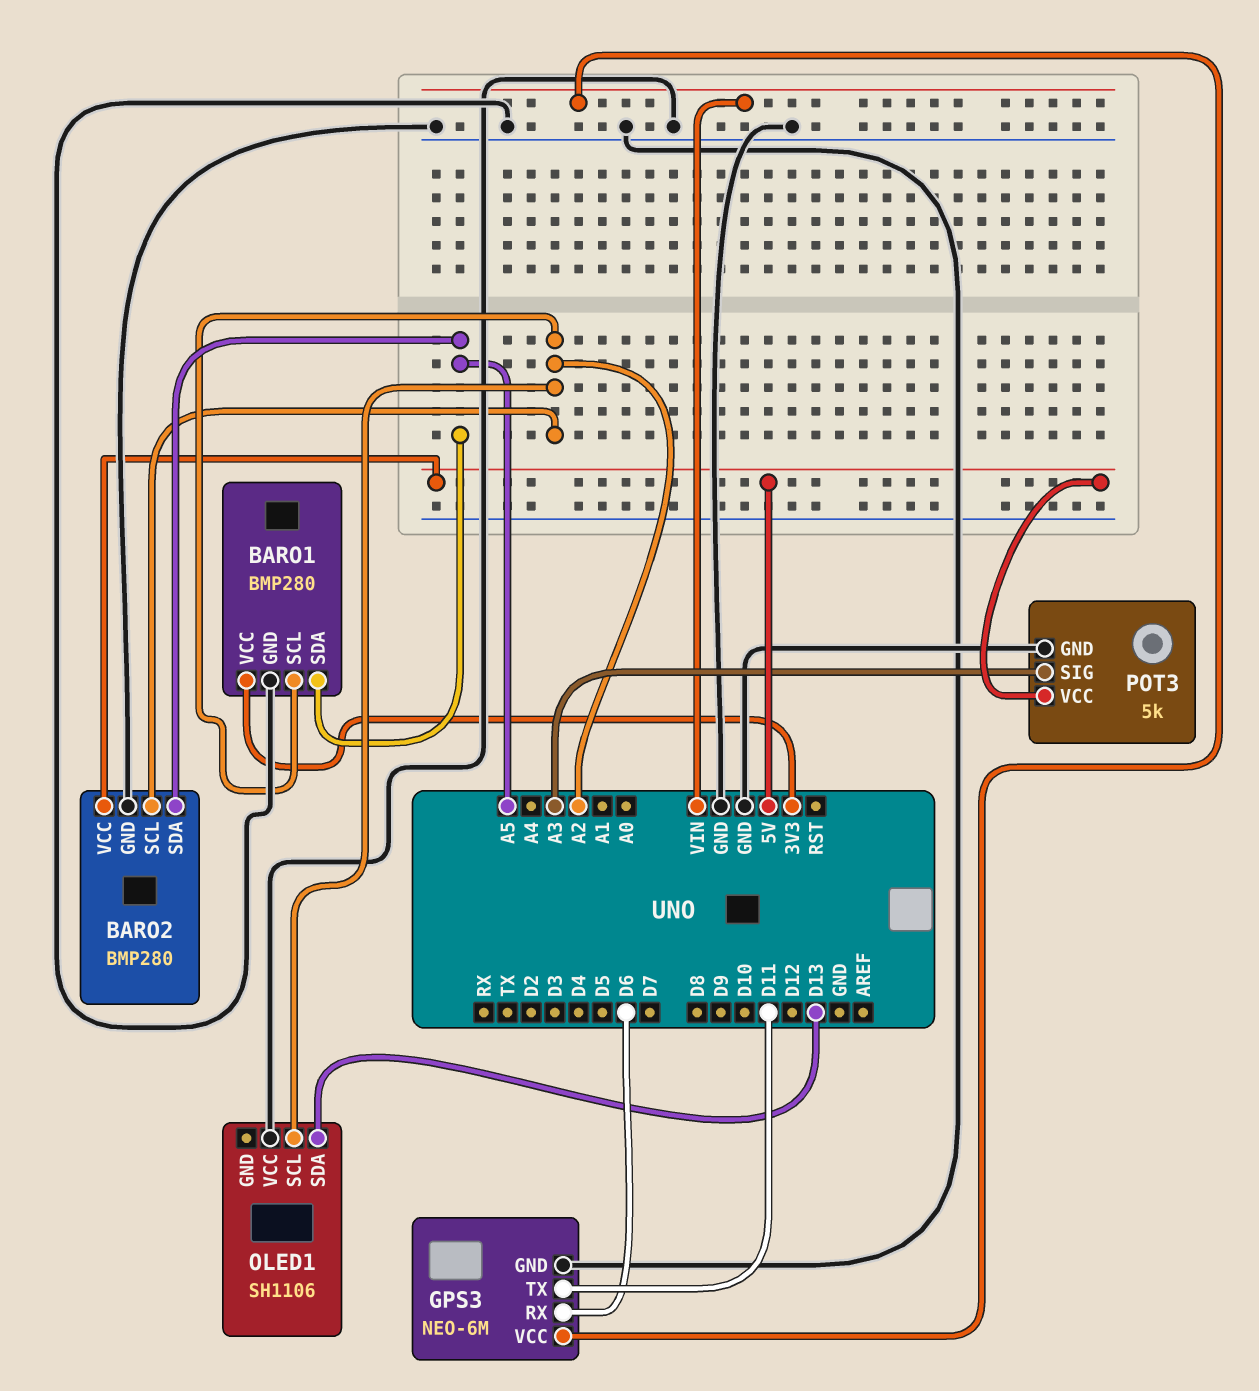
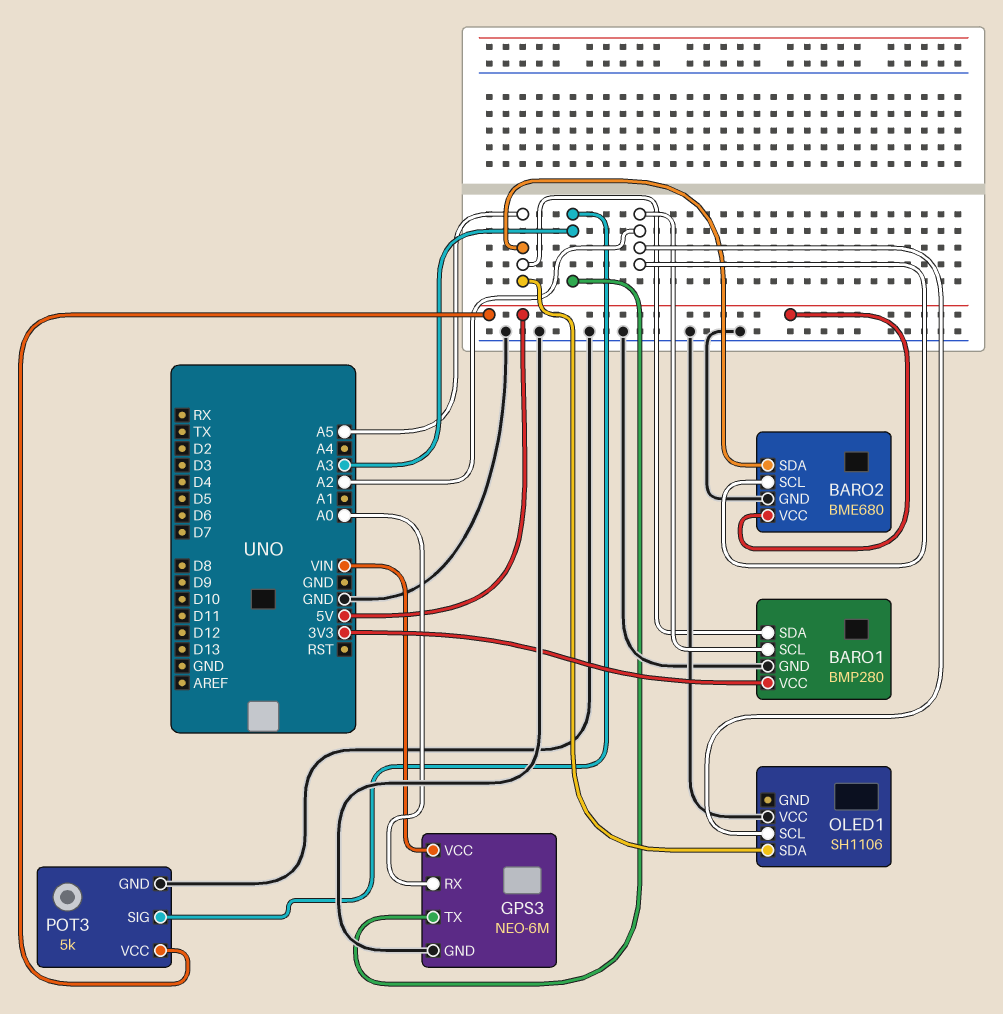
BARO2: BMP280 -> BME680
GPS3 pin RX: D6 -> A0
GPS3 pin TX: D11 -> A3
OLED1 pin SDA: D13 -> A5

